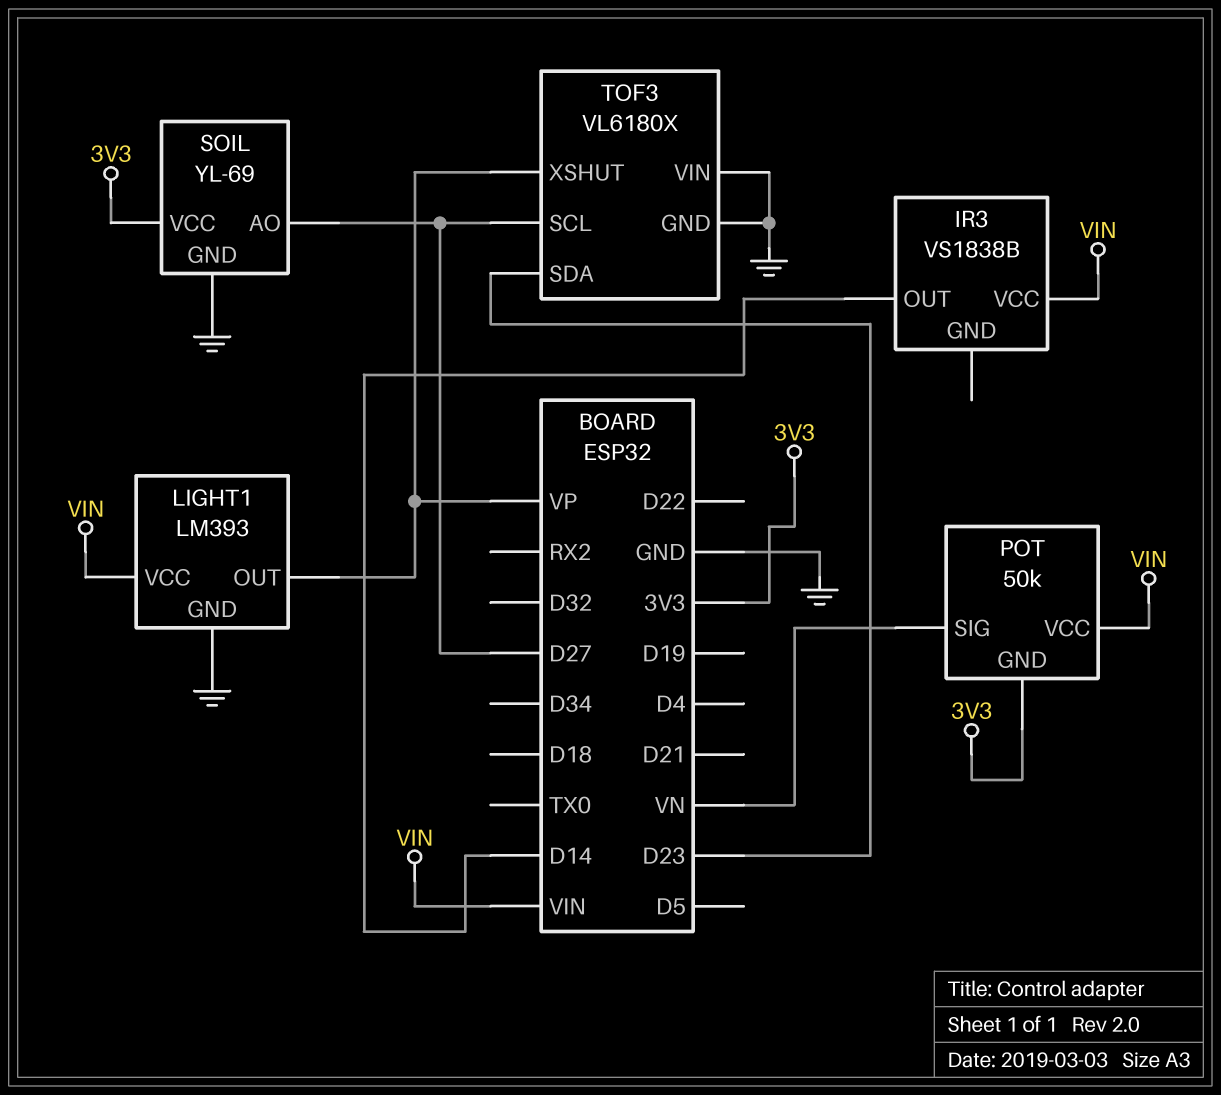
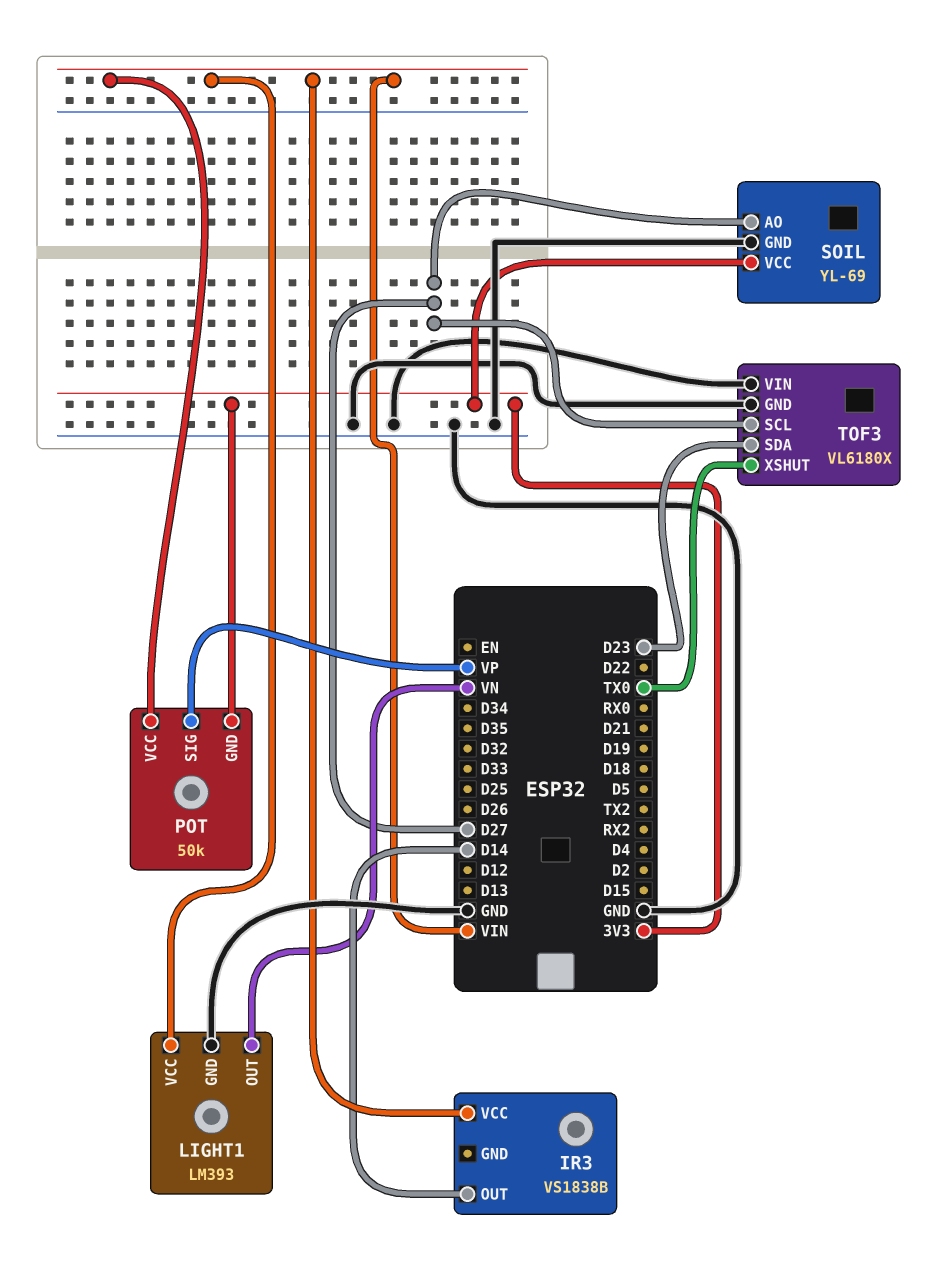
LIGHT1 pin OUT: VP -> VN
POT pin SIG: VN -> VP
TOF3 pin XSHUT: VP -> TX0

